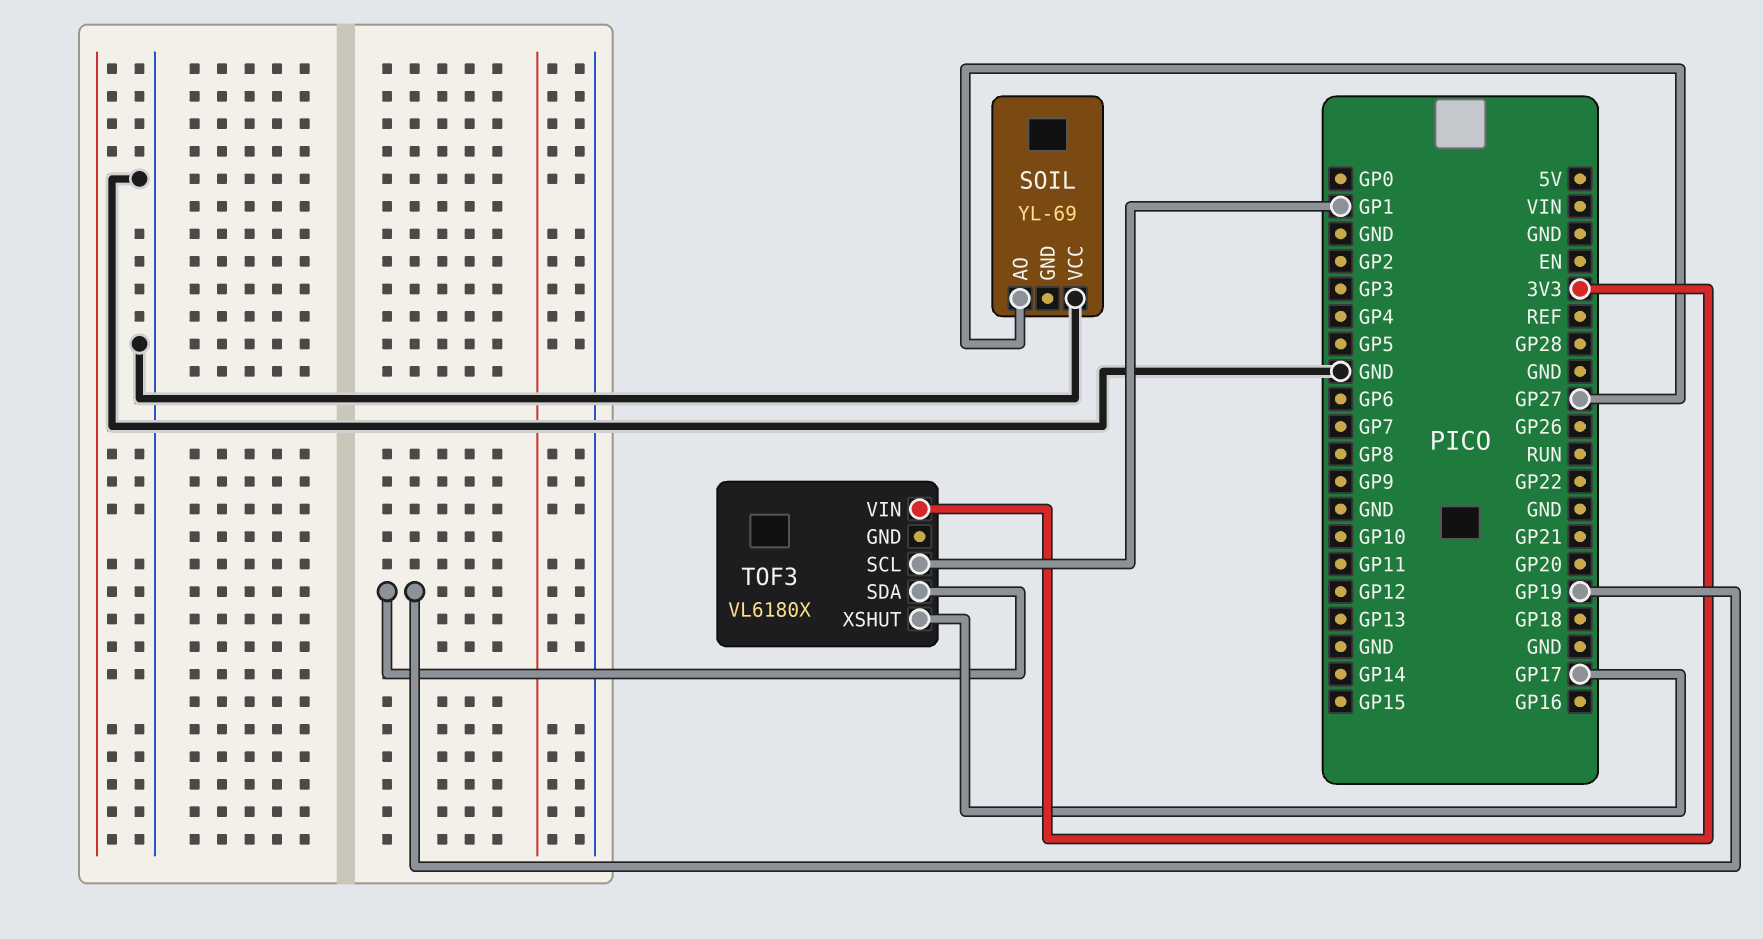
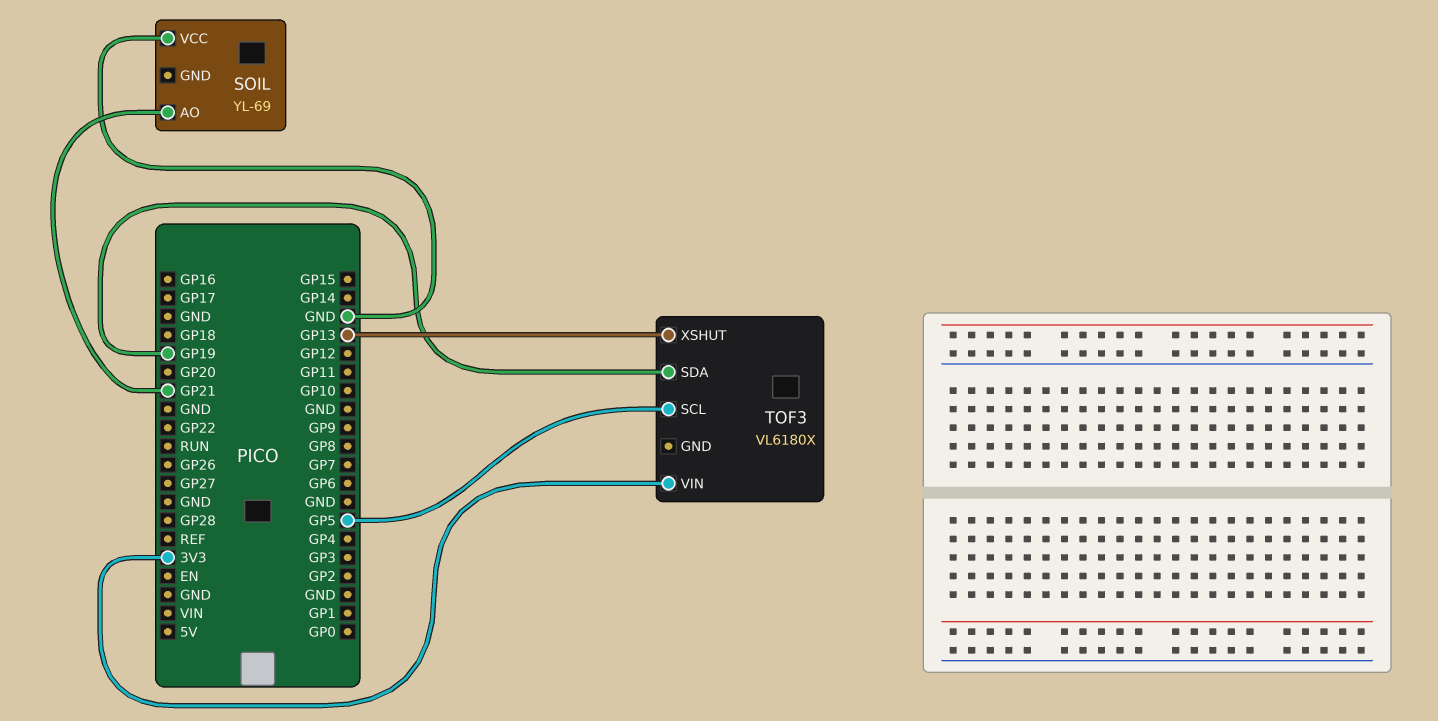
SOIL pin AO: GP27 -> GP21
TOF3 pin SCL: GP1 -> GP5
TOF3 pin XSHUT: GP17 -> GP13

